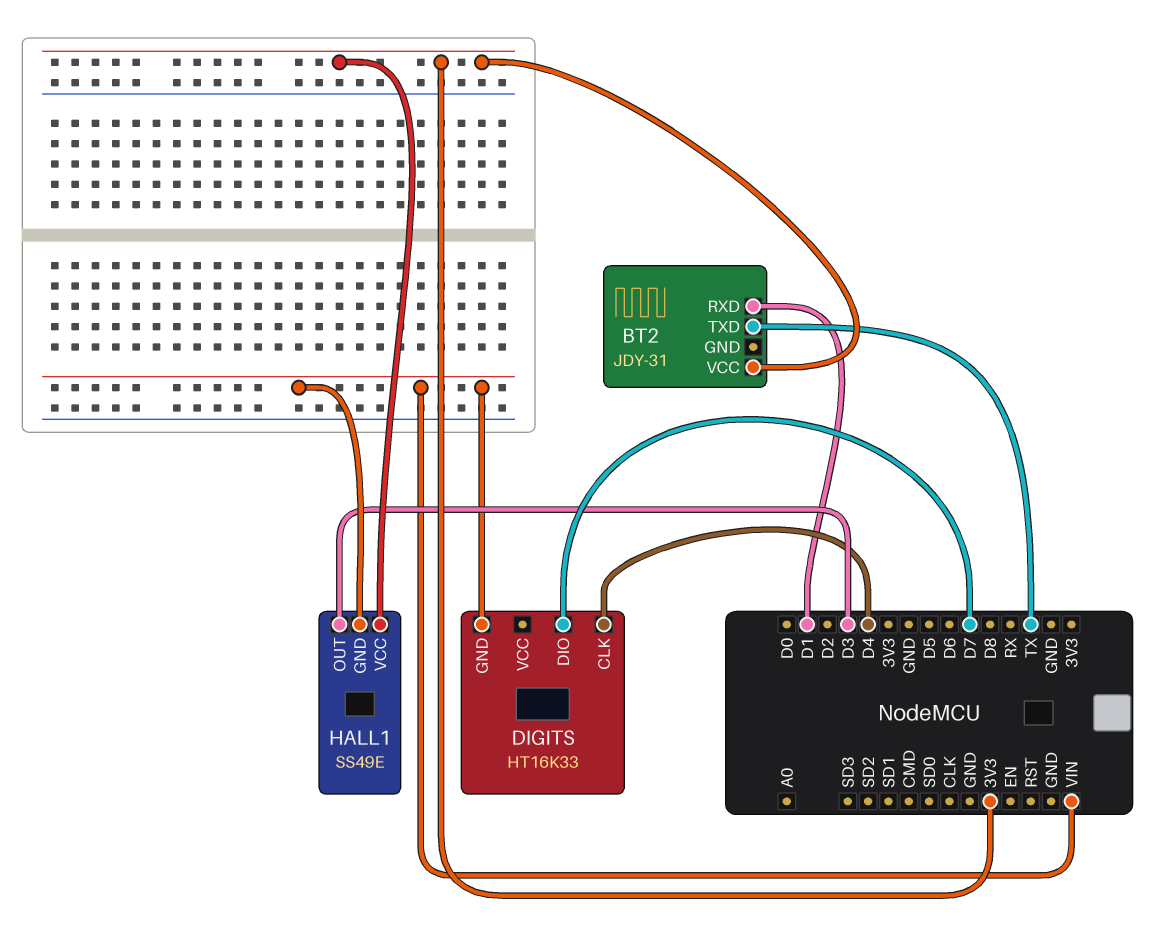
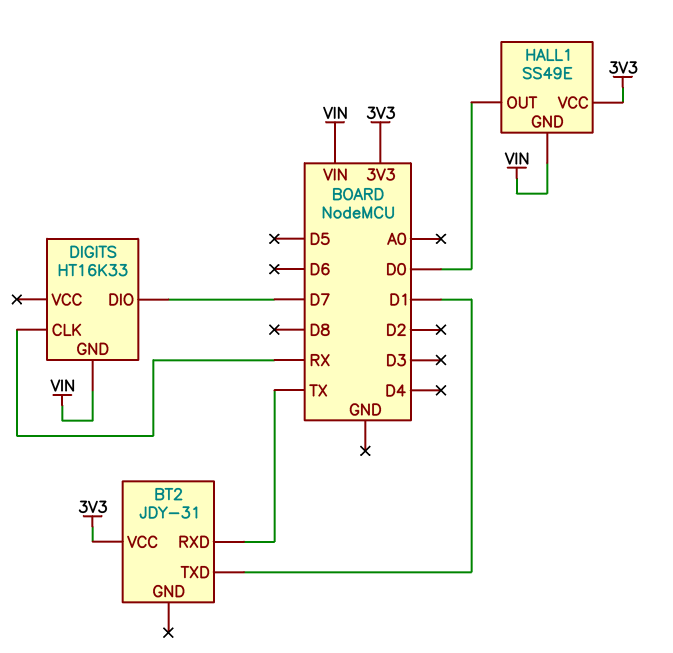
BT2 pin RXD: D1 -> TX
BT2 pin TXD: TX -> D1
DIGITS pin CLK: D4 -> RX
HALL1 pin OUT: D3 -> D0

